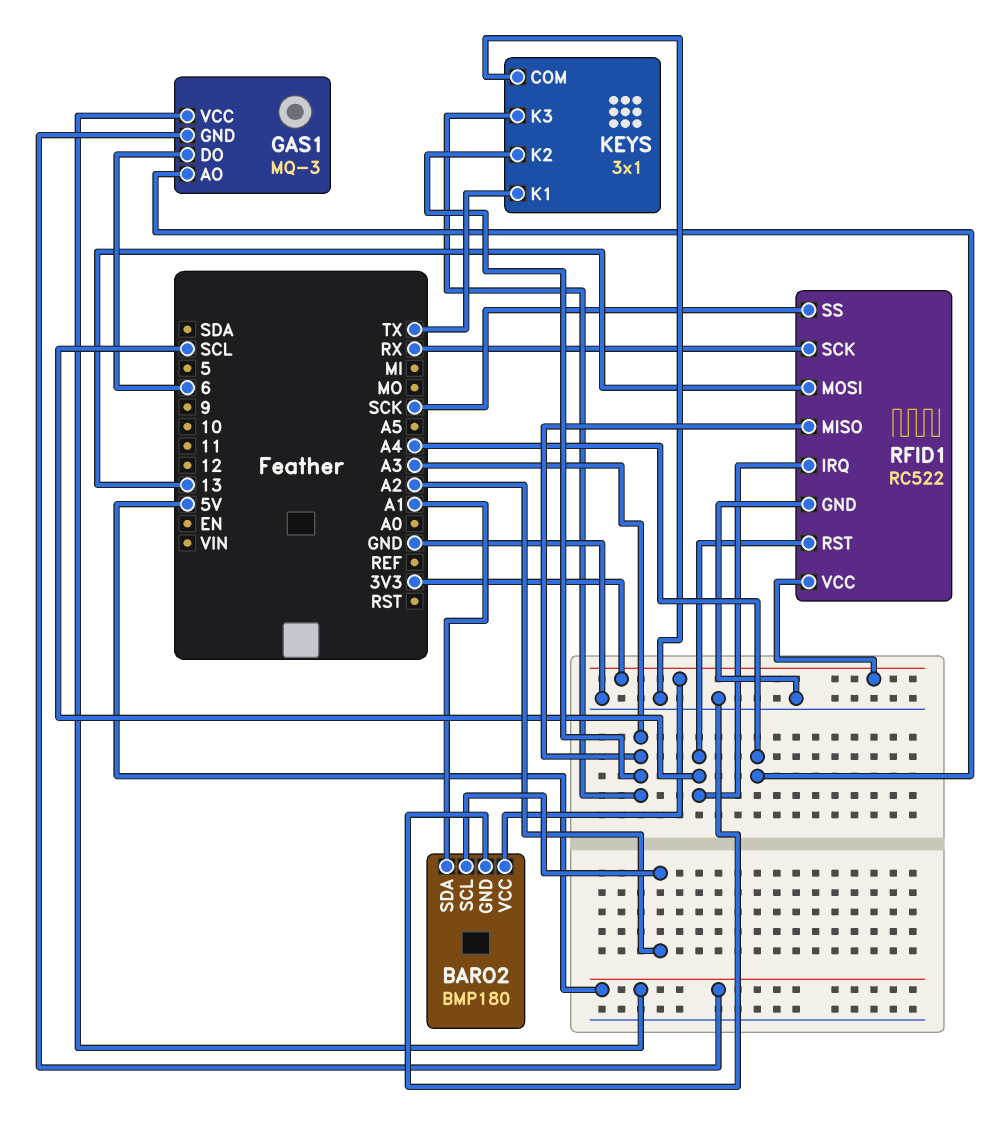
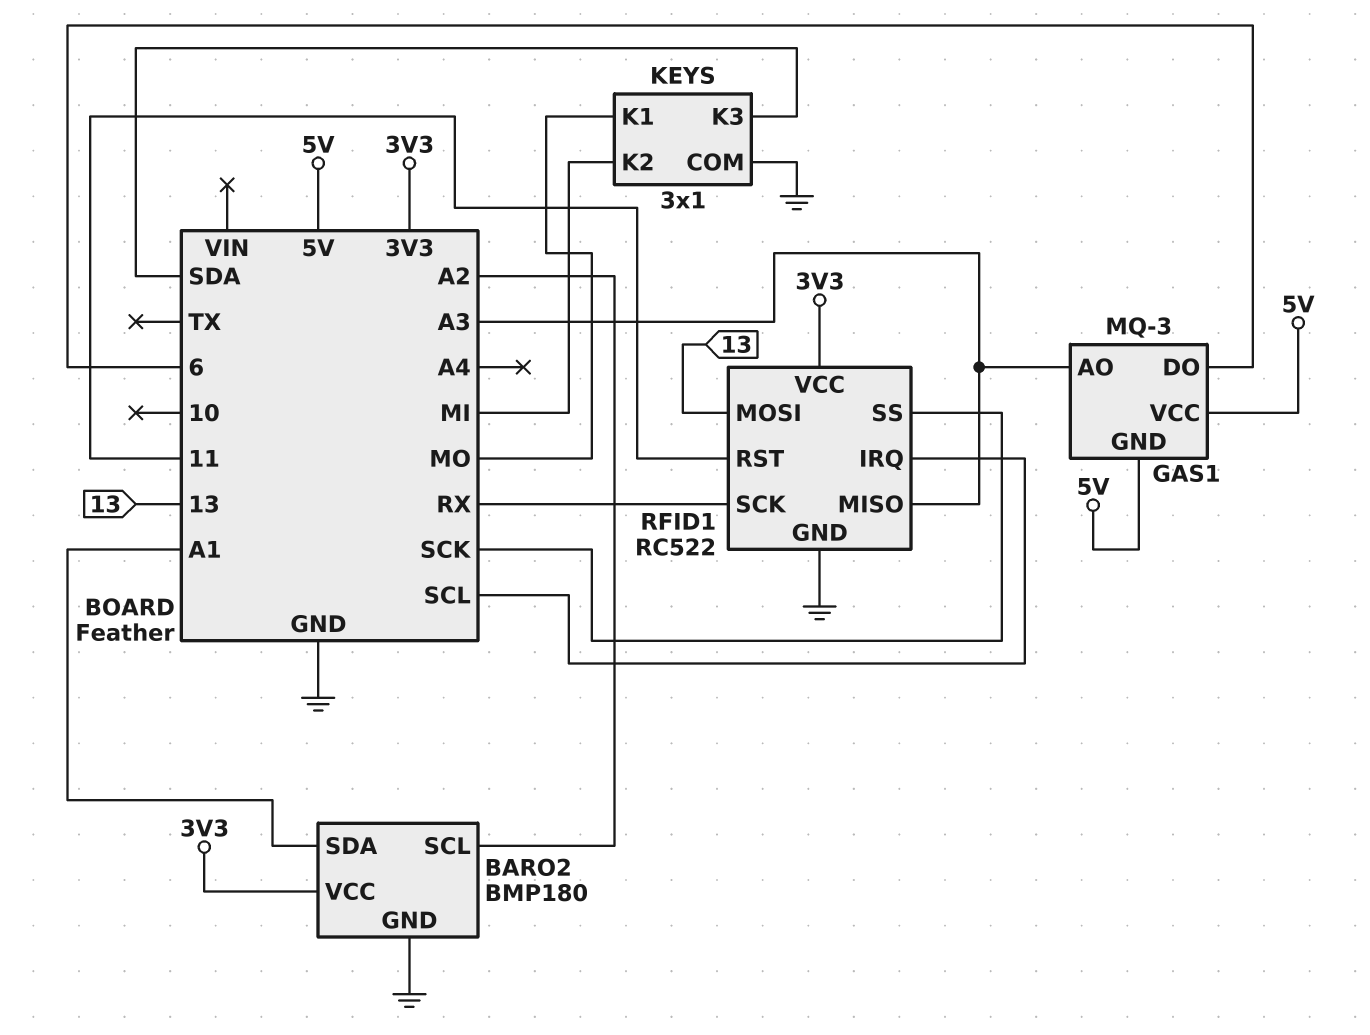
GAS1 pin AO: A4 -> A3
KEYS pin K1: TX -> MO
KEYS pin K2: A3 -> MI
KEYS pin K3: A3 -> SDA
RFID1 pin RST: SCL -> 11

